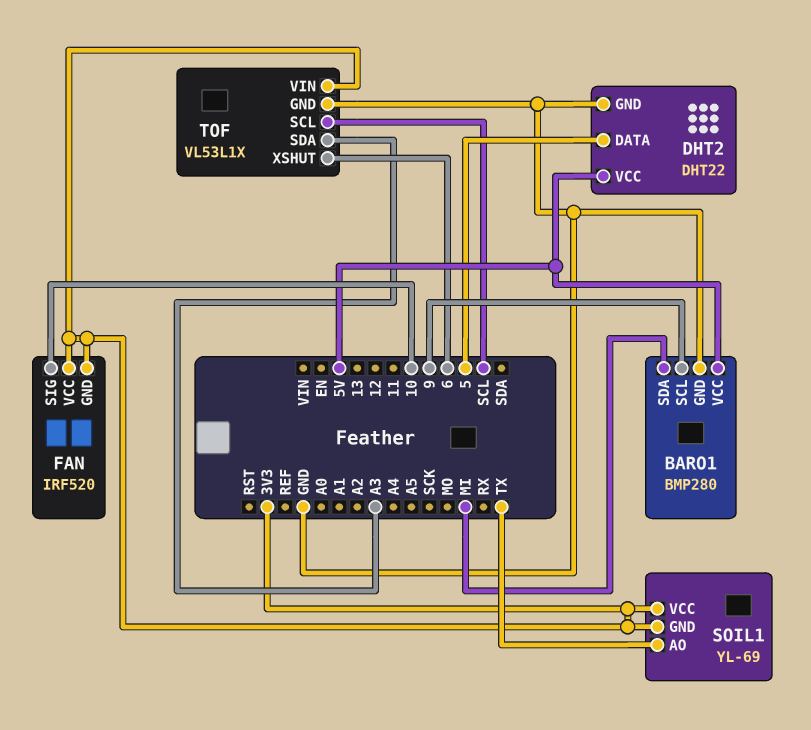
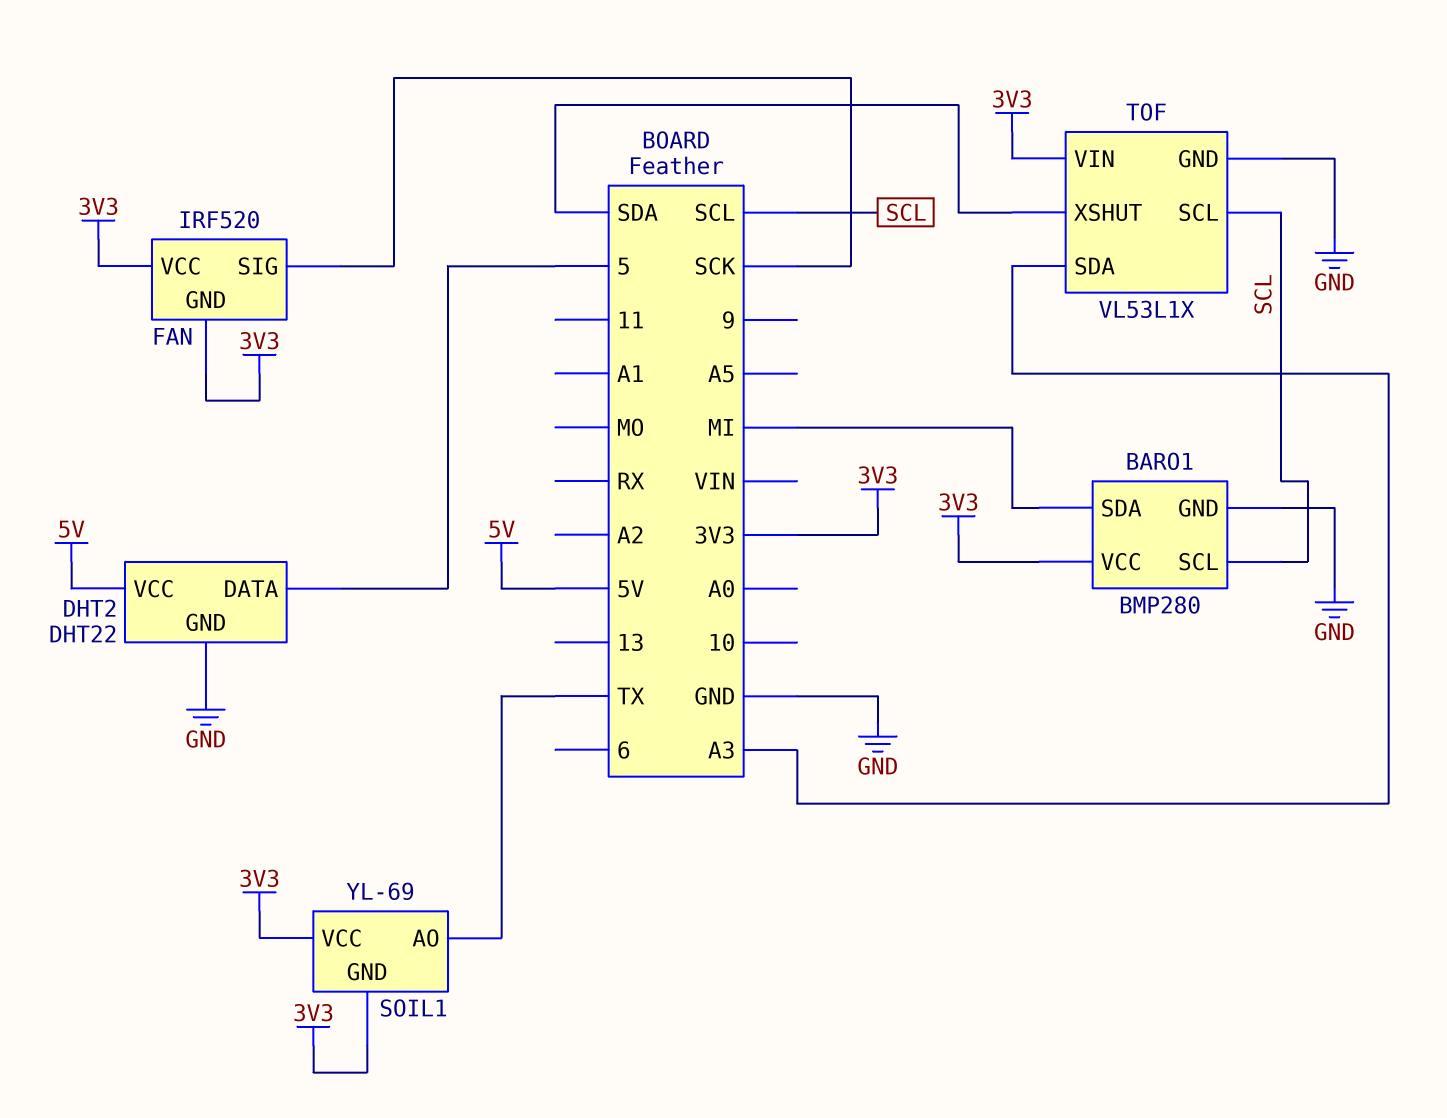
BARO1 pin SCL: 9 -> SCL
BARO1 pin VCC: 5V -> 3V3
FAN pin SIG: 10 -> SCK
TOF pin XSHUT: 6 -> SDA

